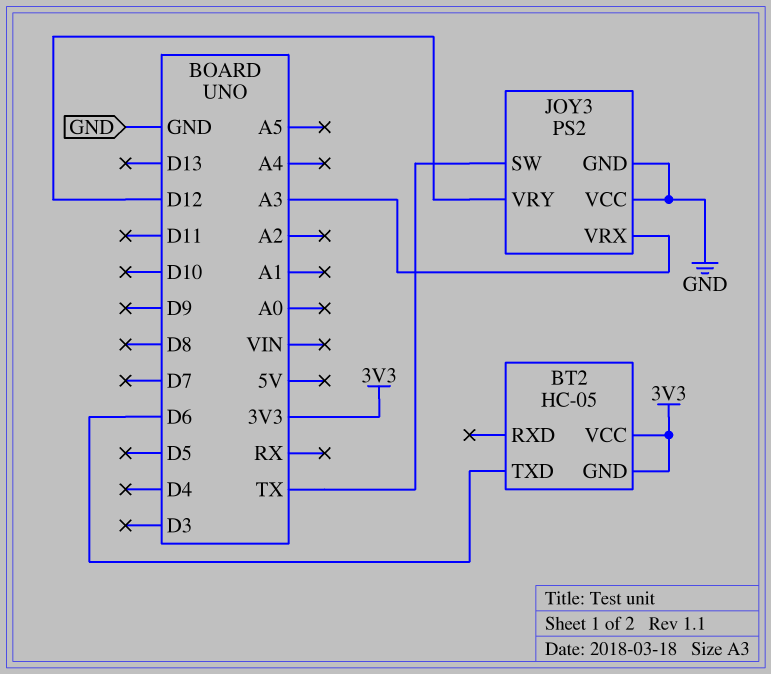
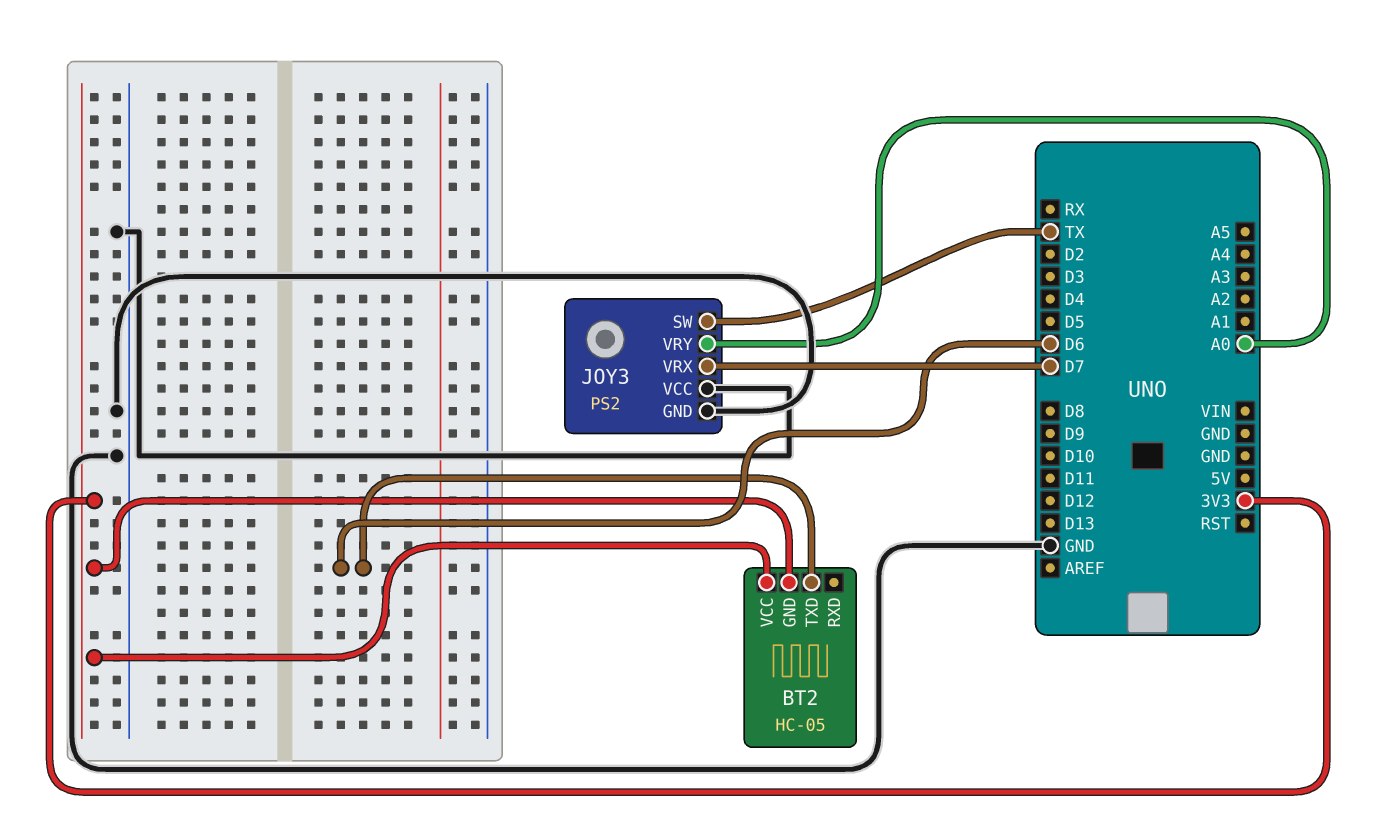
JOY3 pin VRX: A3 -> D7
JOY3 pin VRY: D12 -> A0

